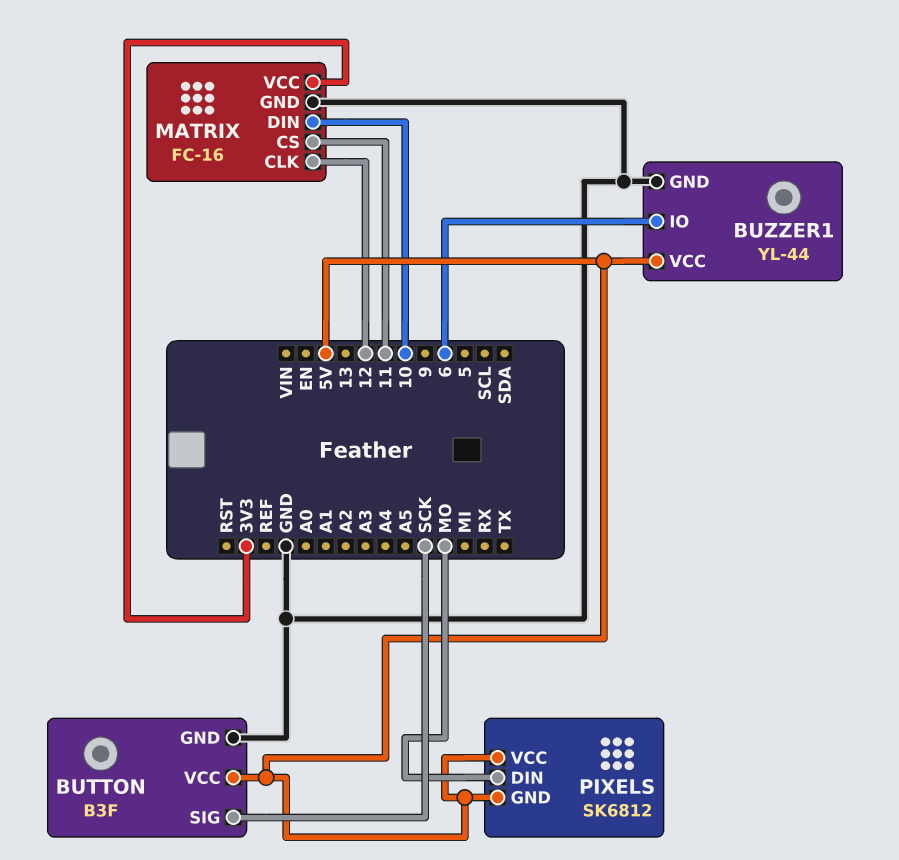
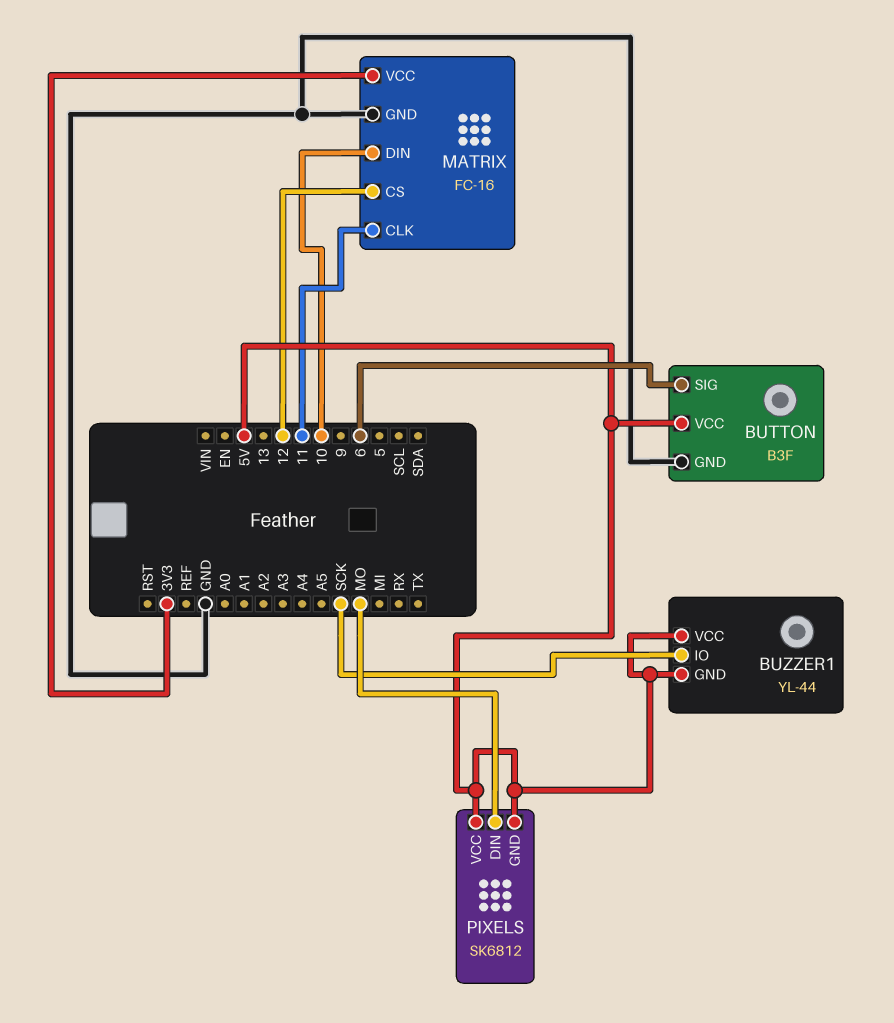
BUTTON pin SIG: SCK -> 6
BUZZER1 pin GND: GND -> 5V
BUZZER1 pin IO: 6 -> SCK
MATRIX pin CLK: 12 -> 11
MATRIX pin CS: 11 -> 12

